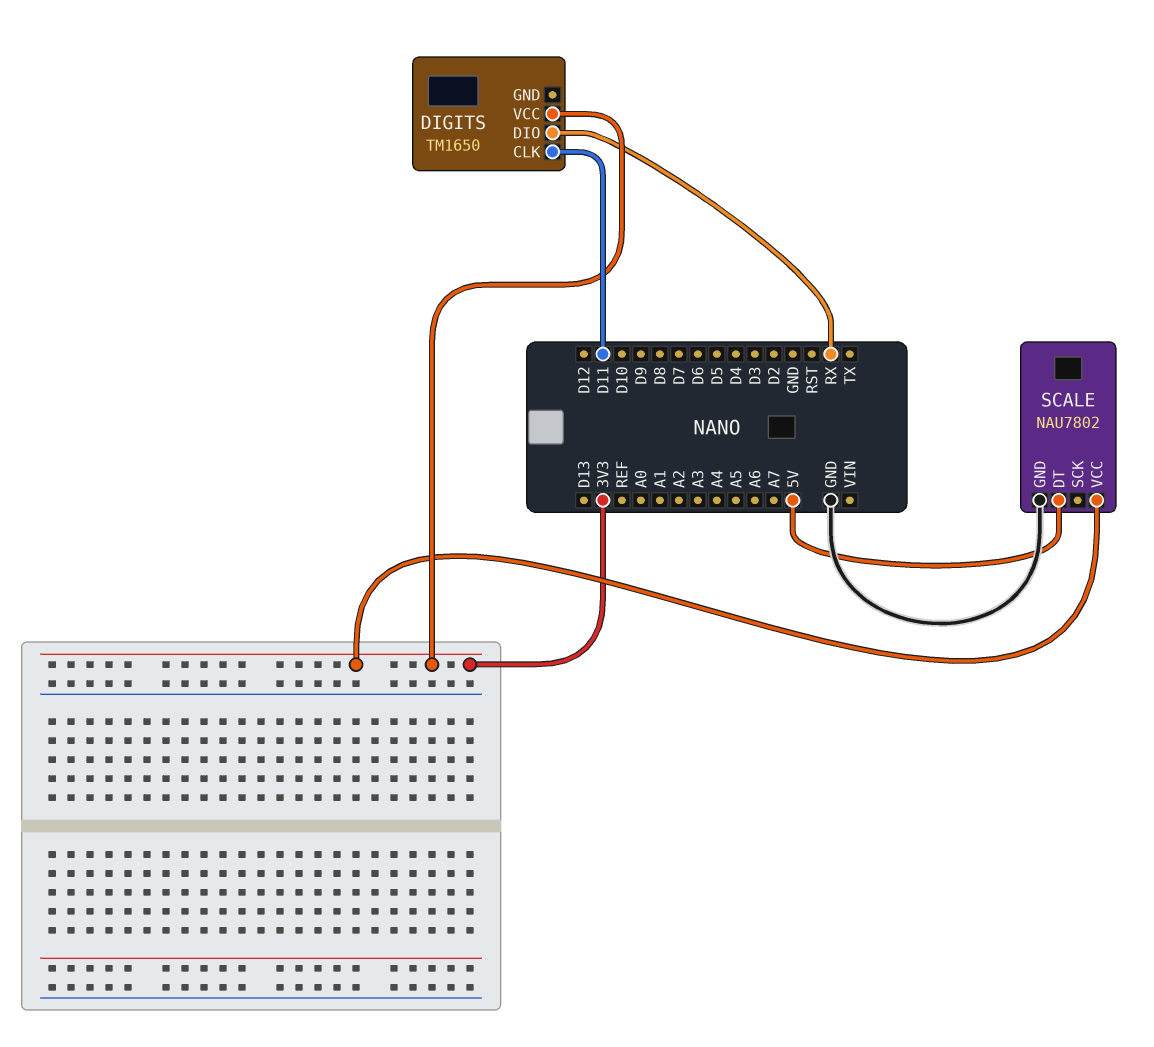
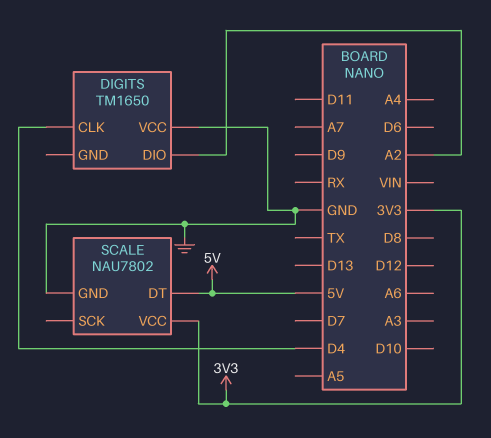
DIGITS pin CLK: D11 -> D4
DIGITS pin DIO: RX -> A2
DIGITS pin VCC: 3V3 -> GND

